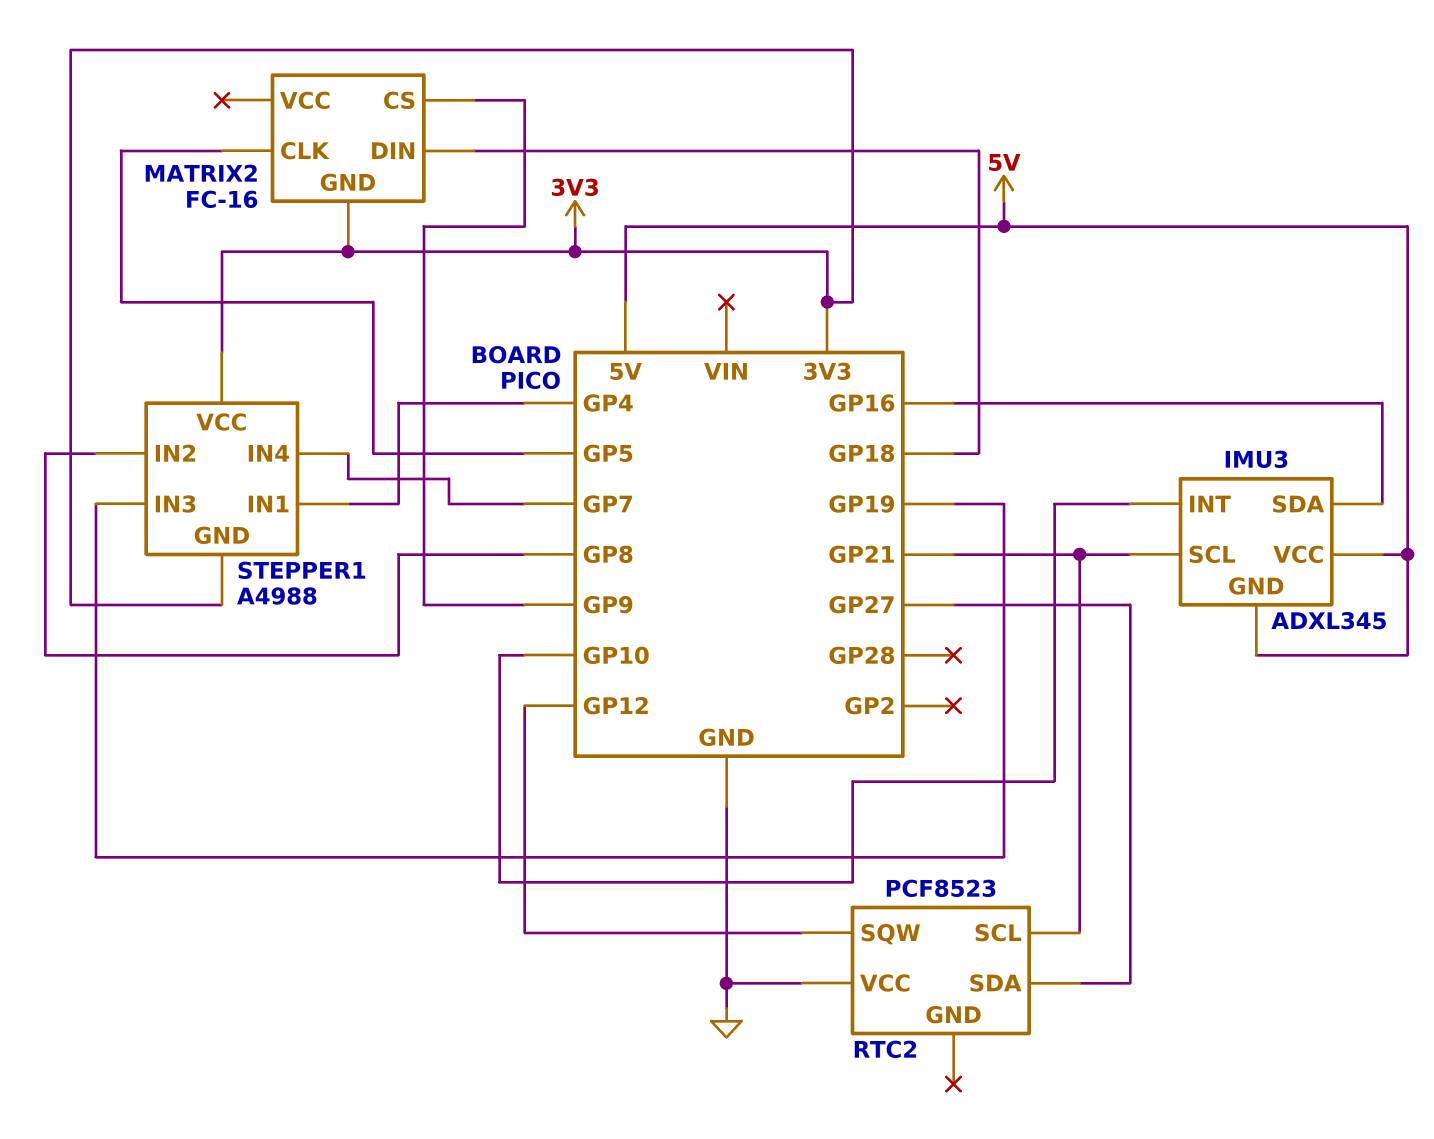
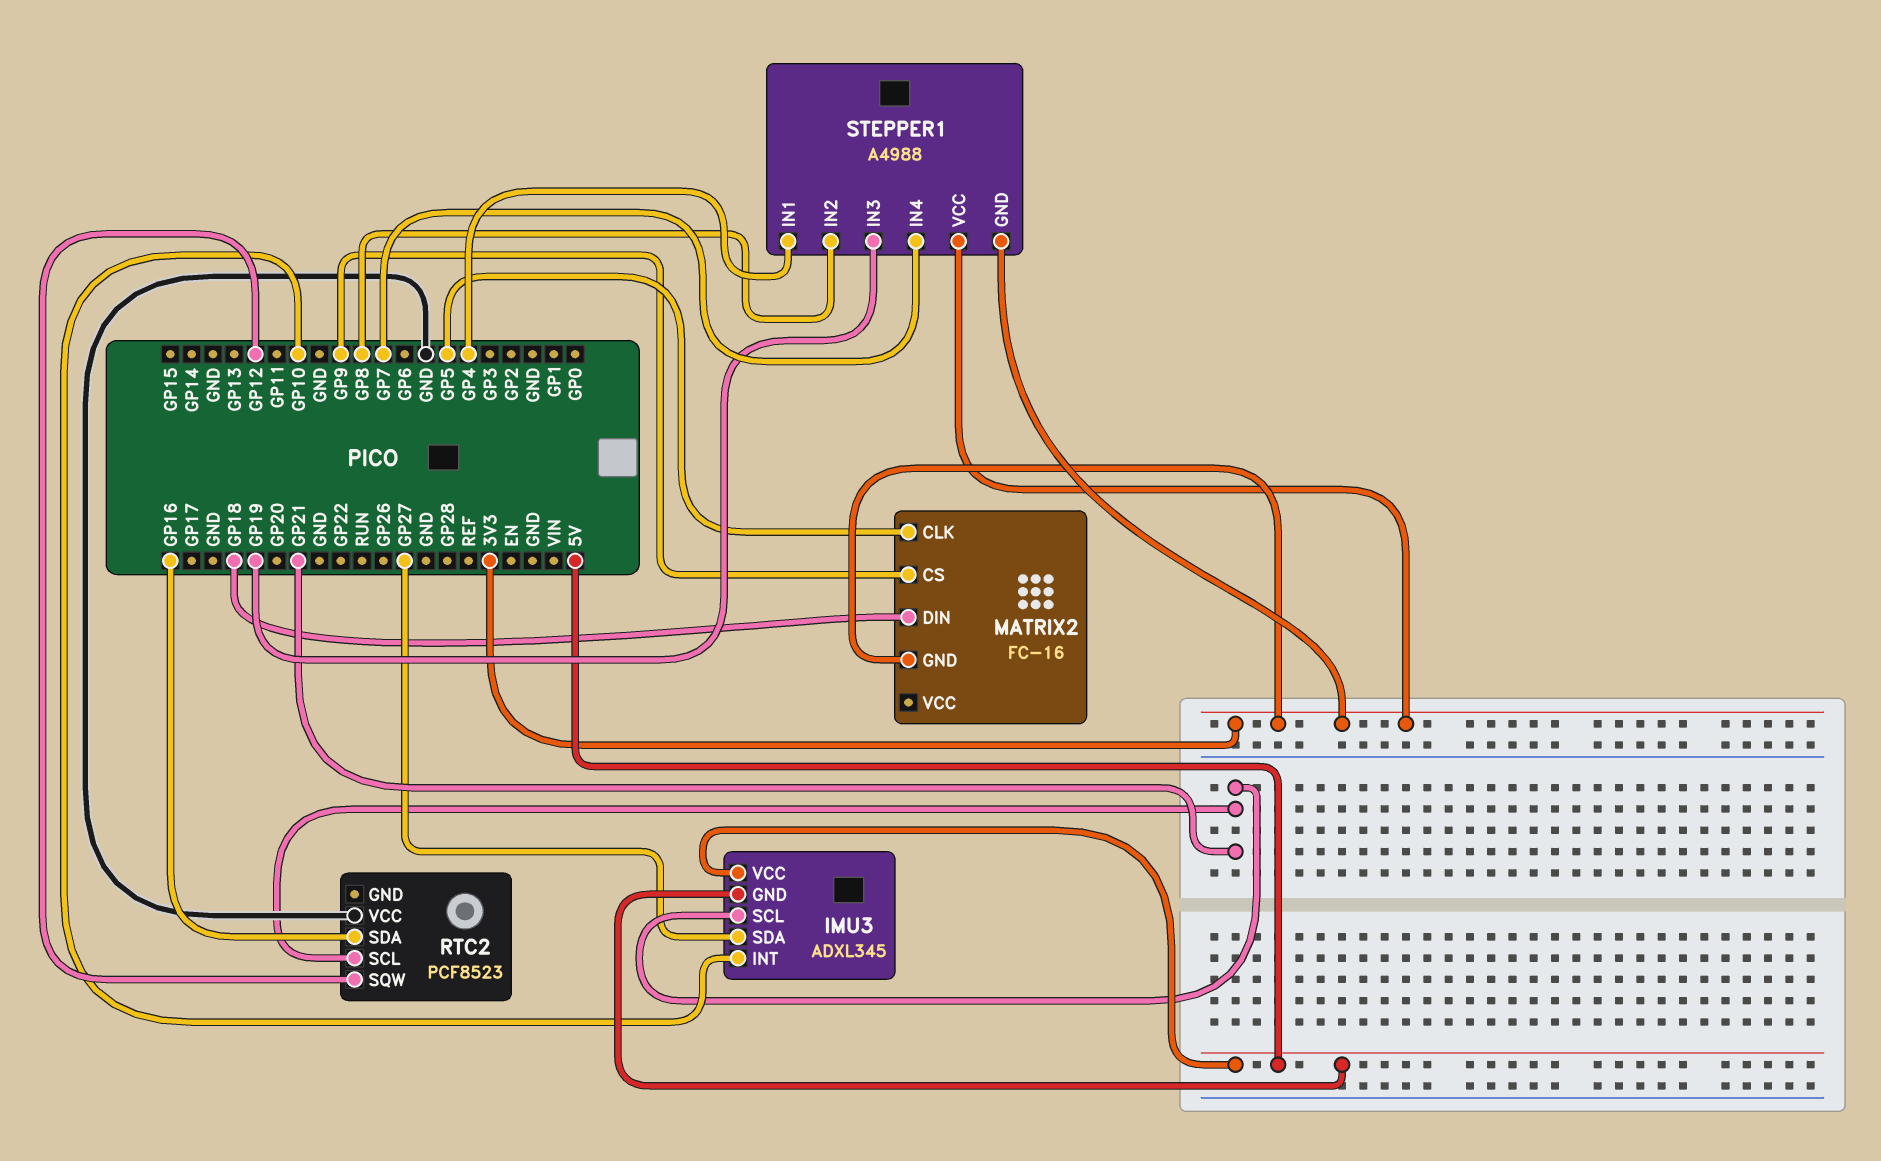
IMU3 pin SDA: GP16 -> GP27
RTC2 pin SDA: GP27 -> GP16

